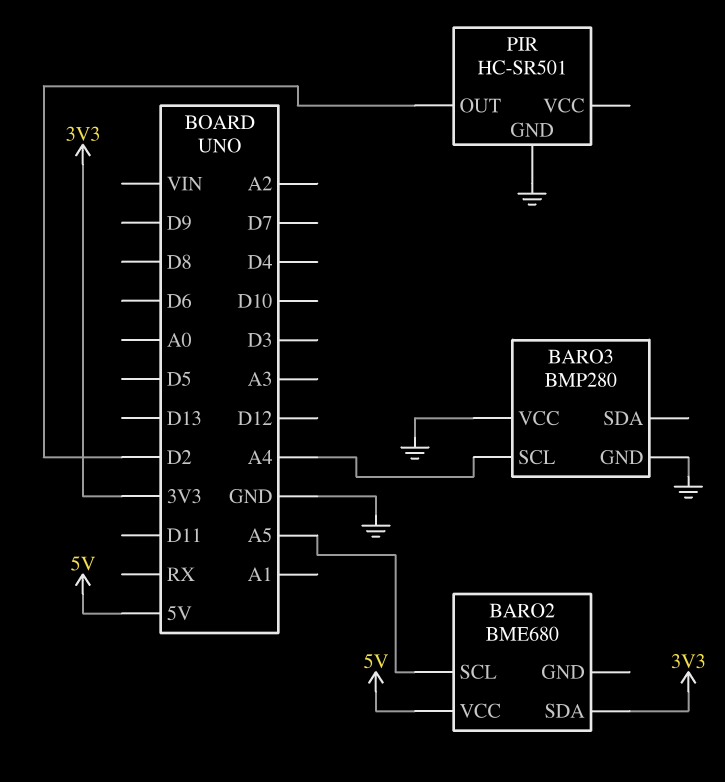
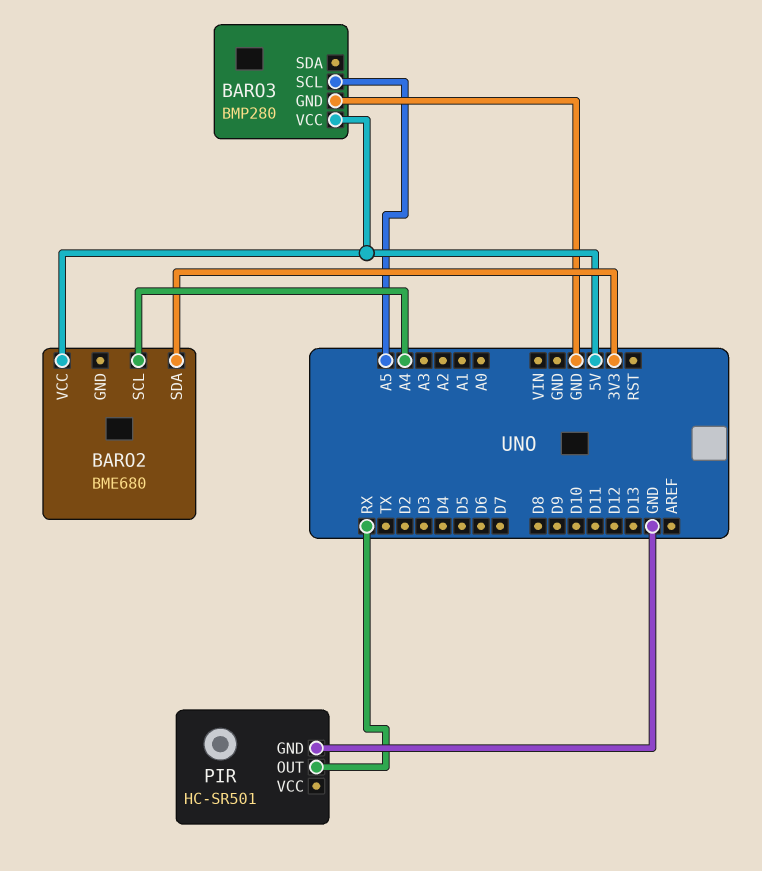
BARO2 pin SCL: A5 -> A4
BARO3 pin SCL: A4 -> A5
BARO3 pin VCC: GND -> 5V
PIR pin OUT: D2 -> RX

